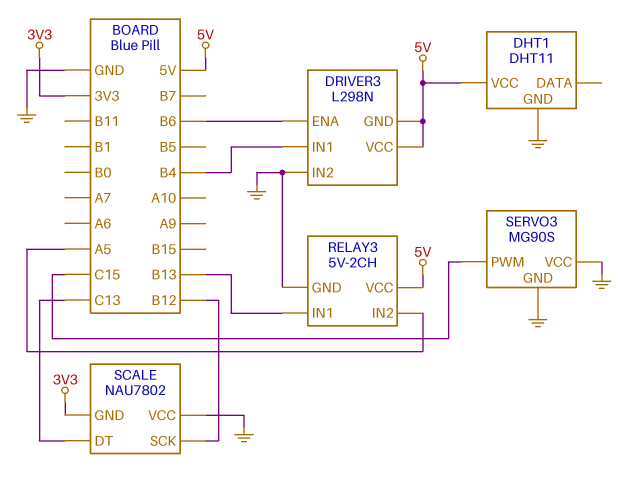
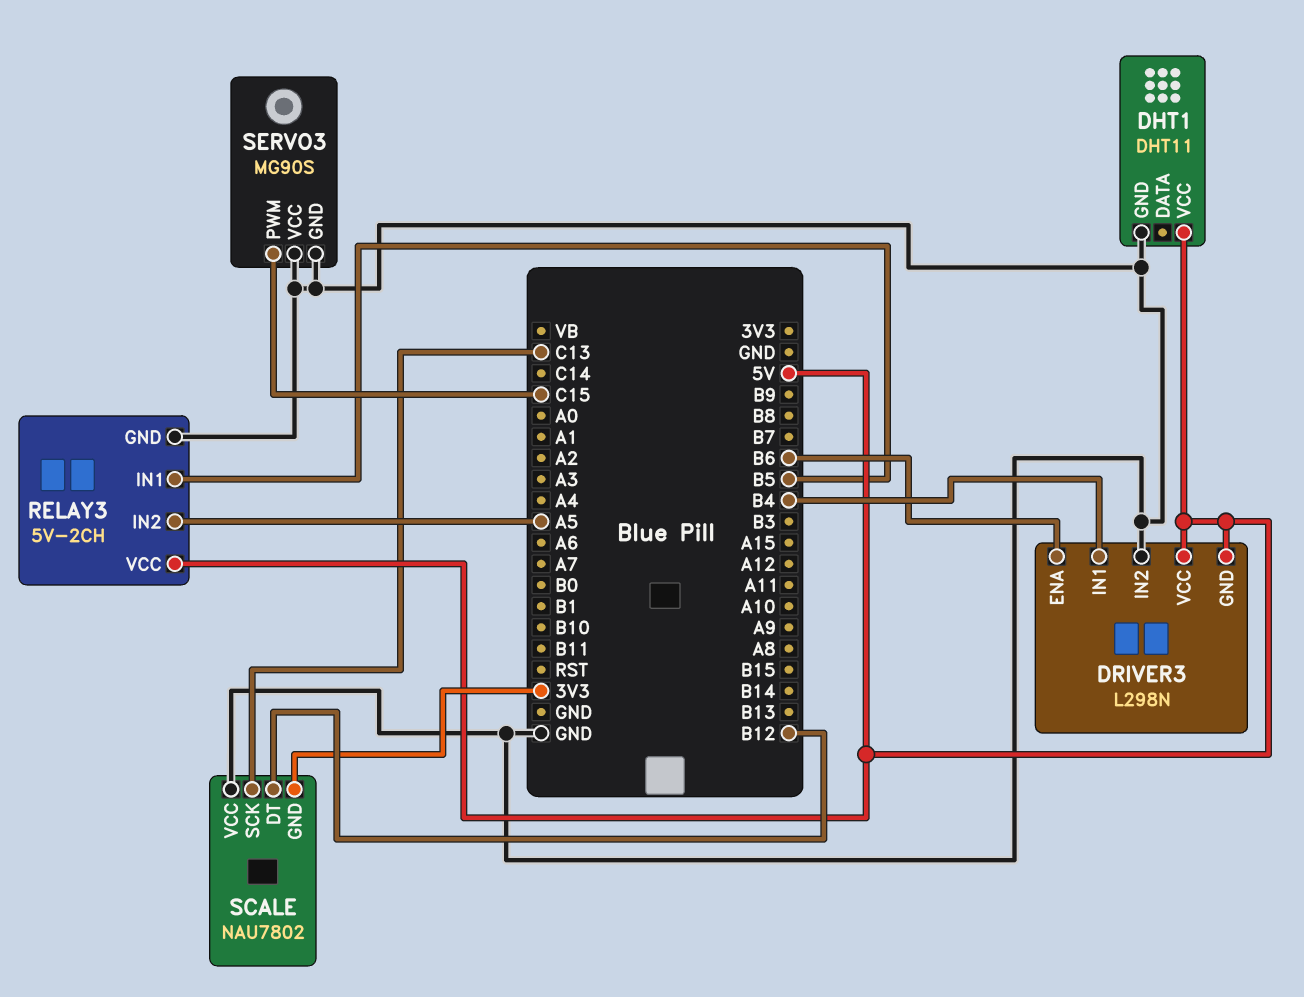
RELAY3 pin IN1: B13 -> B5
SCALE pin DT: C13 -> B12
SCALE pin SCK: B12 -> C13

